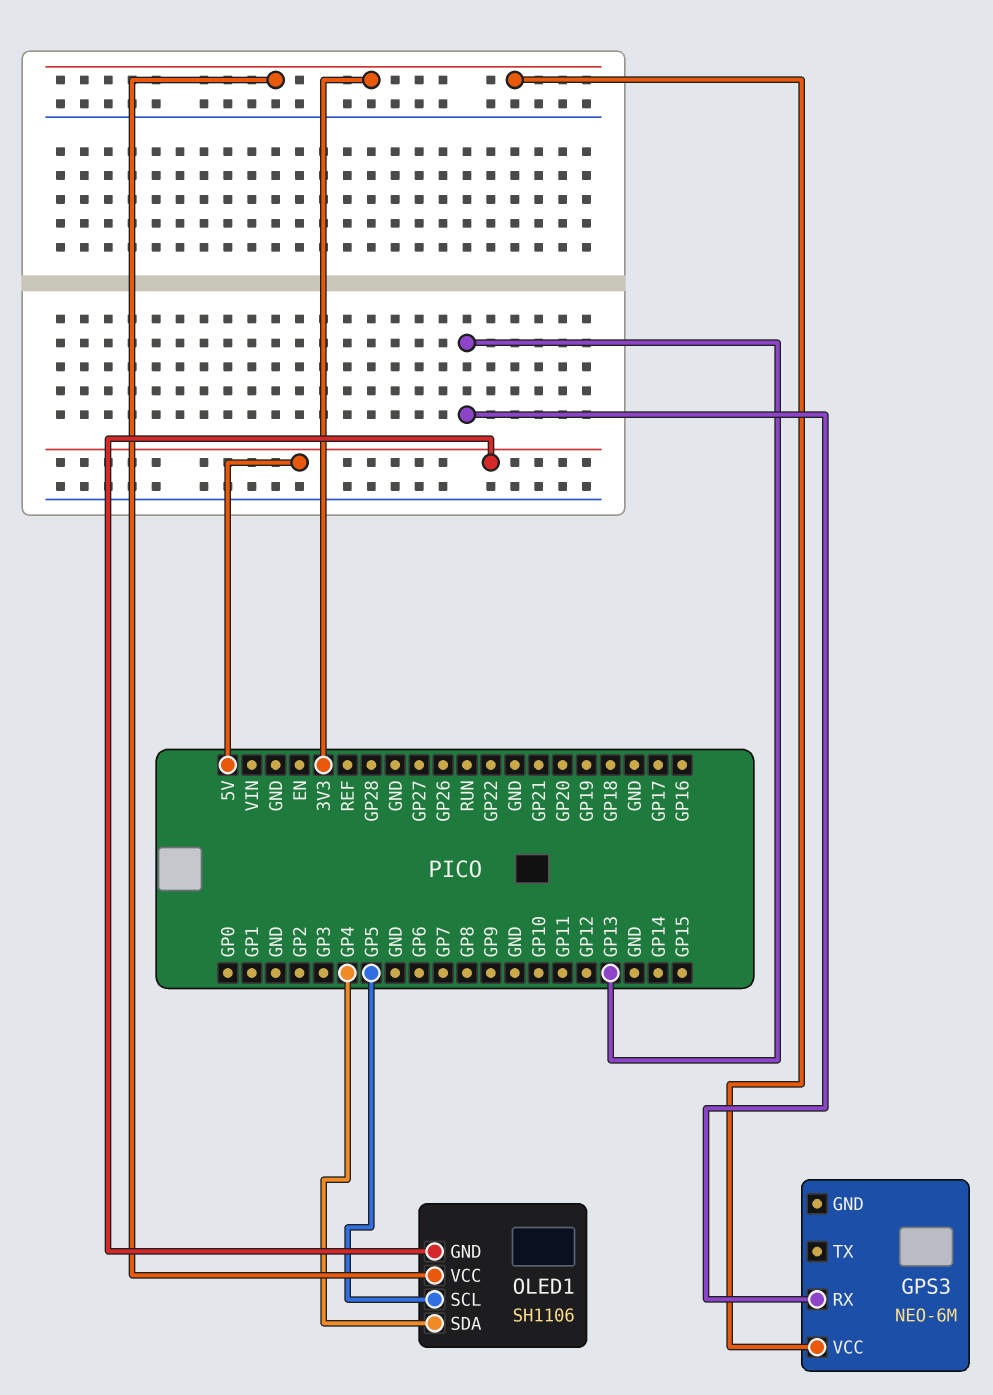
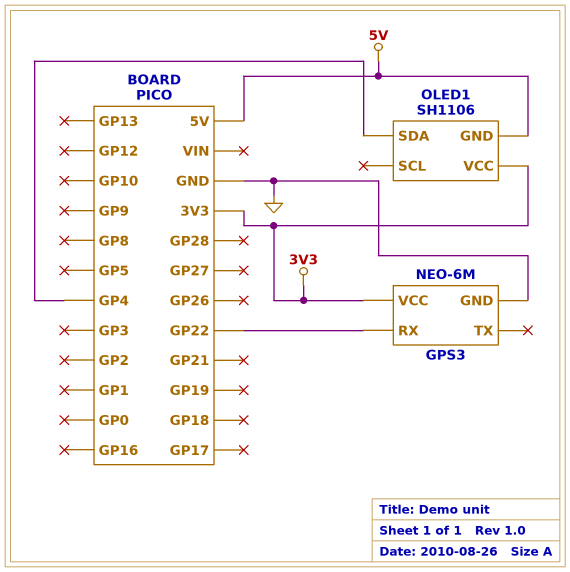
GPS3 pin GND: none -> GND
GPS3 pin RX: GP13 -> GP22
OLED1 pin SCL: GP5 -> none

